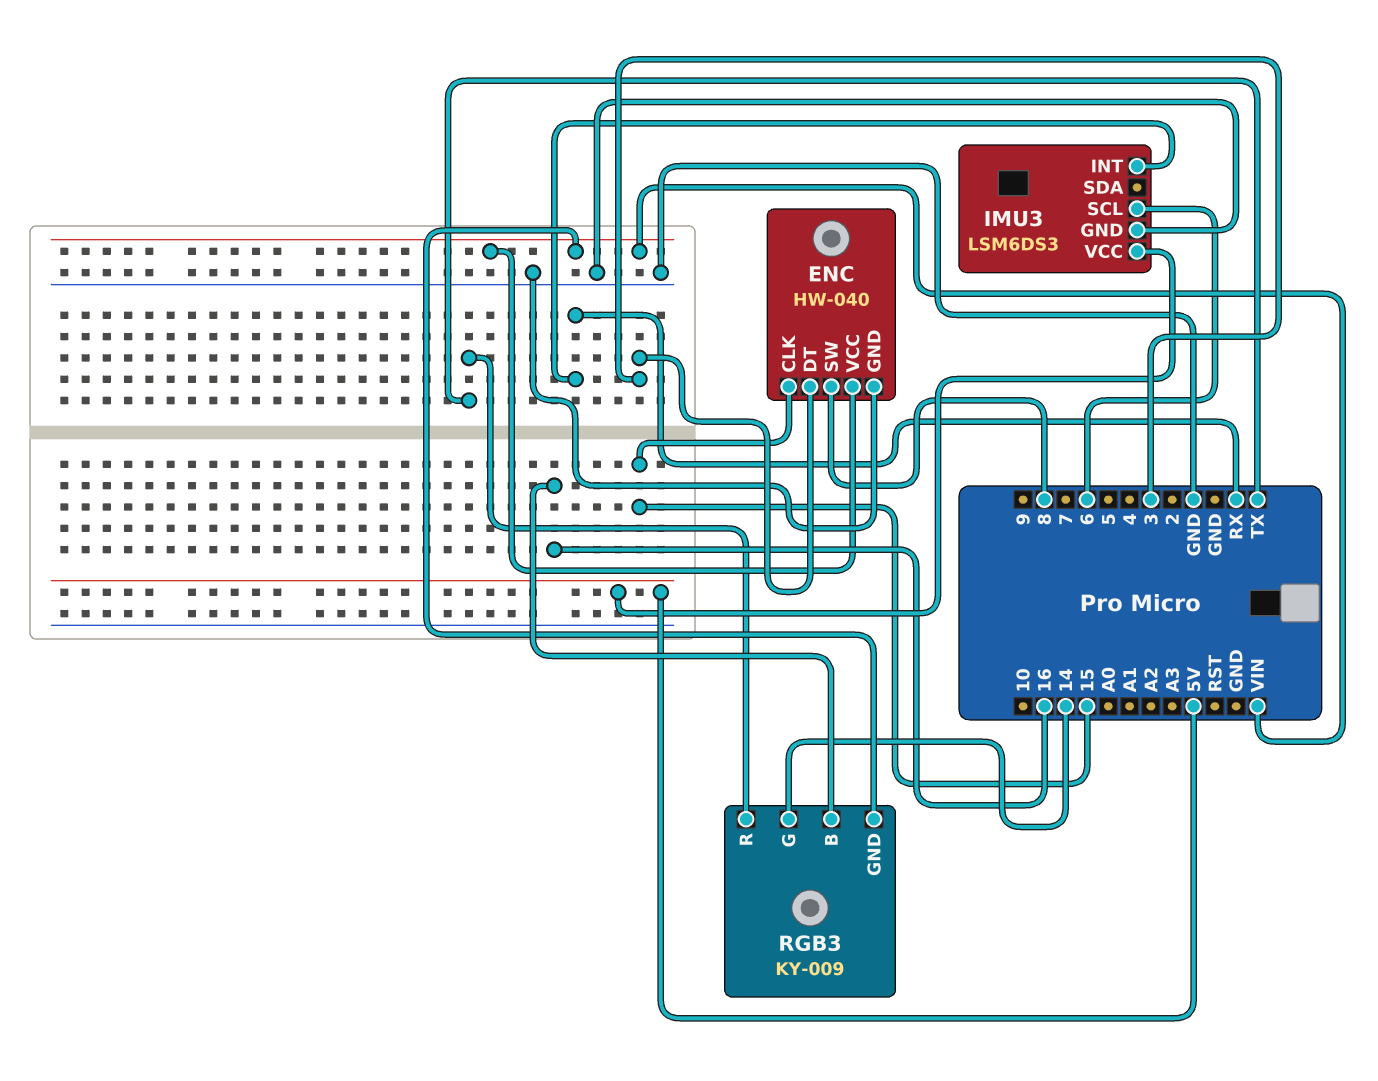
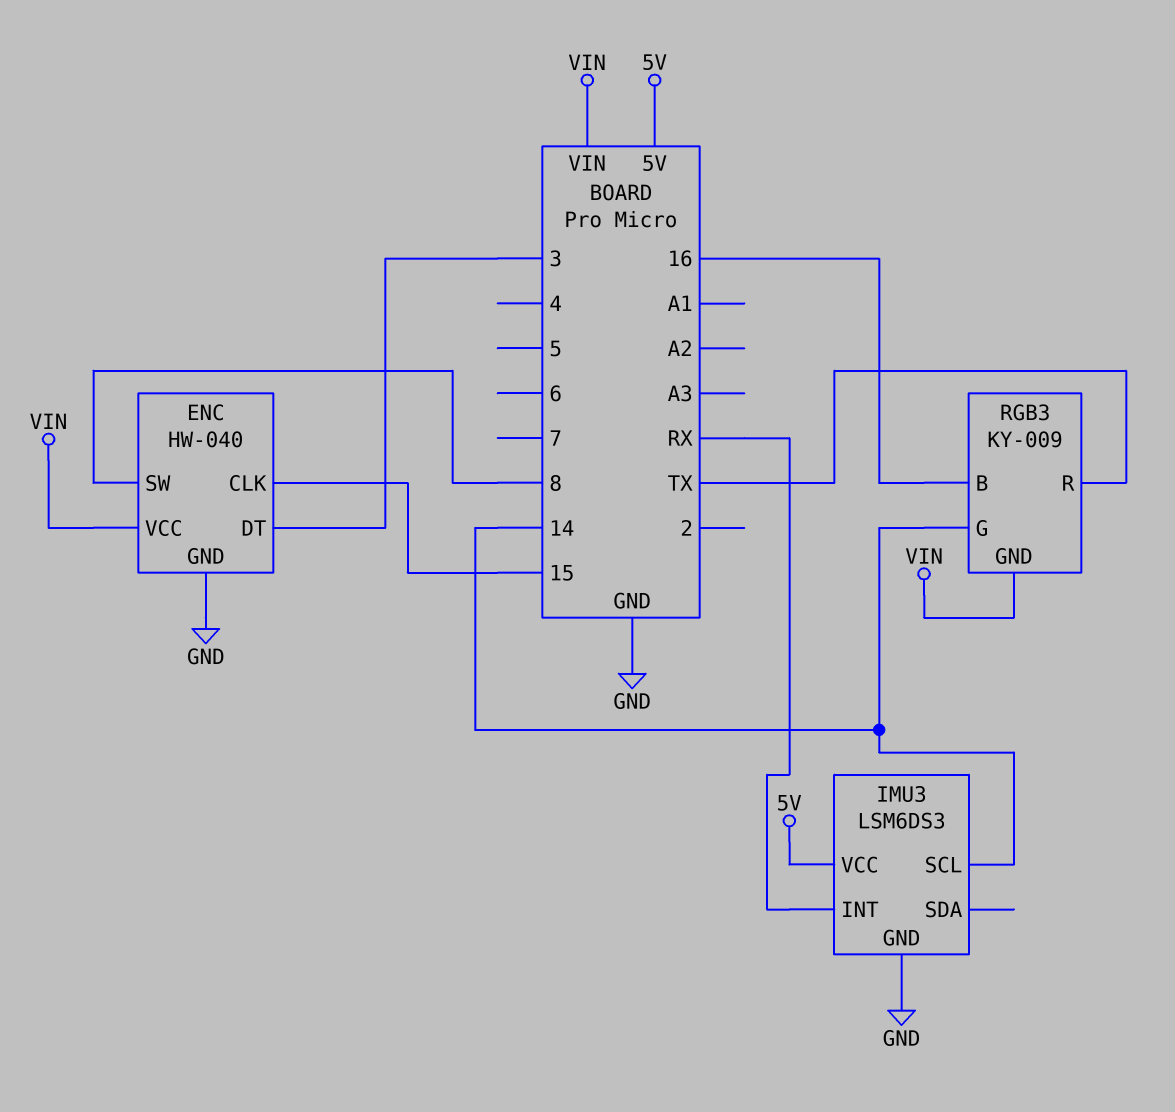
IMU3 pin SCL: 6 -> 14

